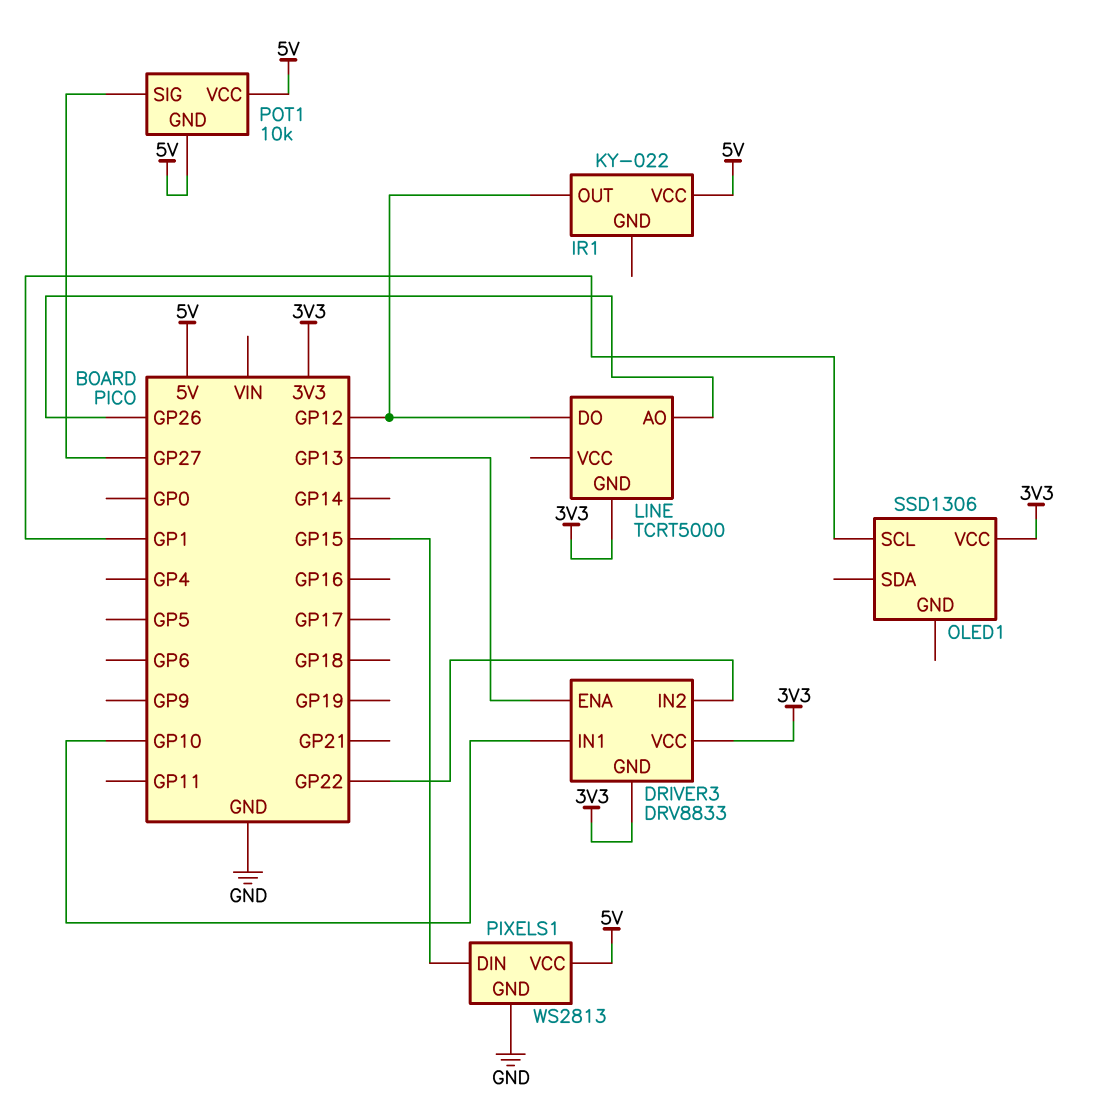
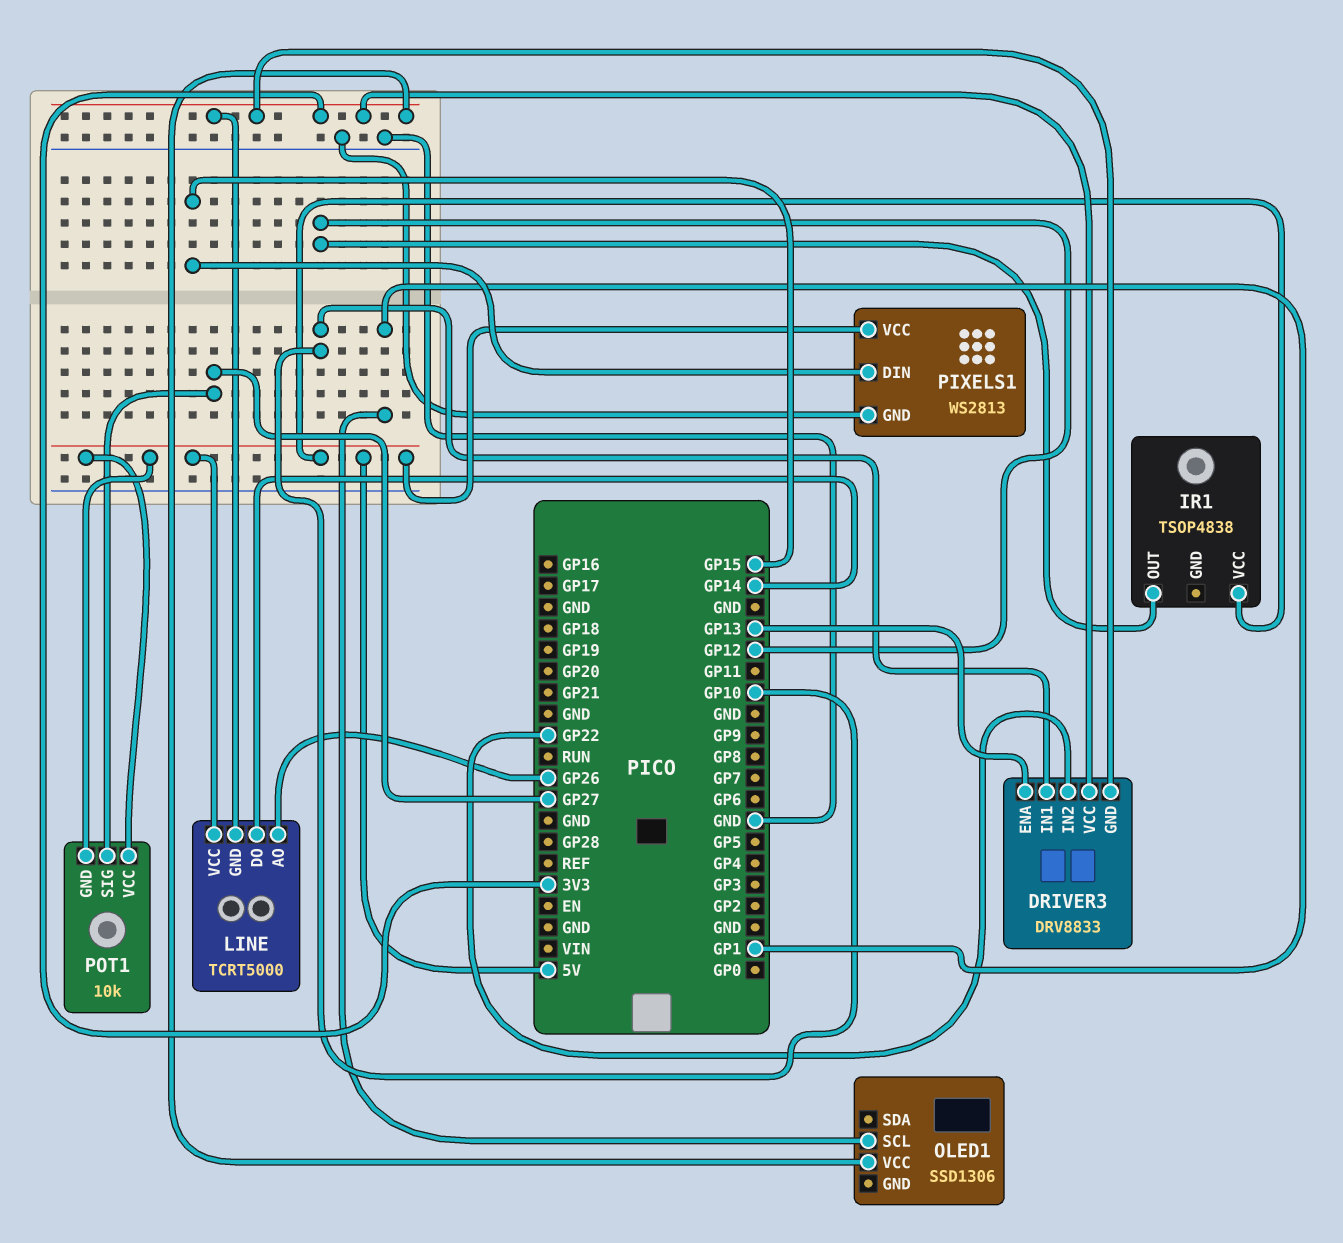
IR1: KY-022 -> TSOP4838
LINE pin DO: GP12 -> GP14
LINE pin VCC: none -> 5V

